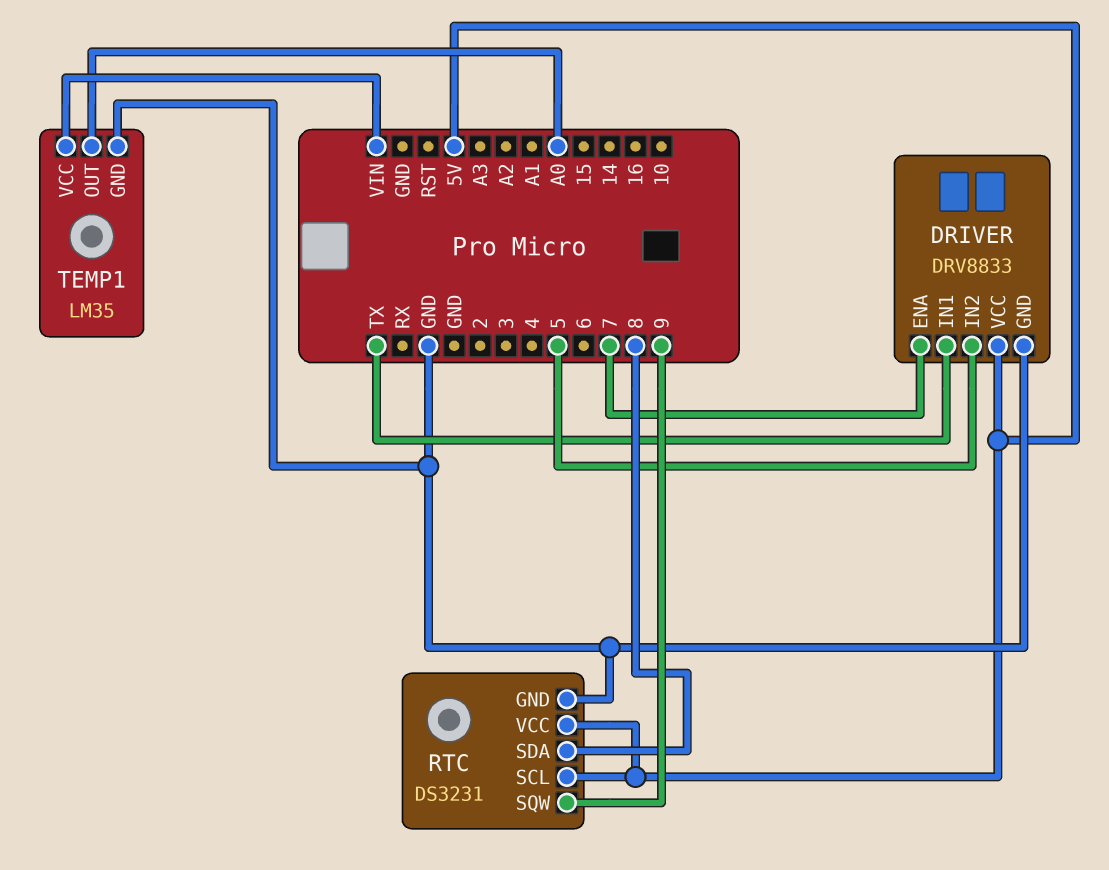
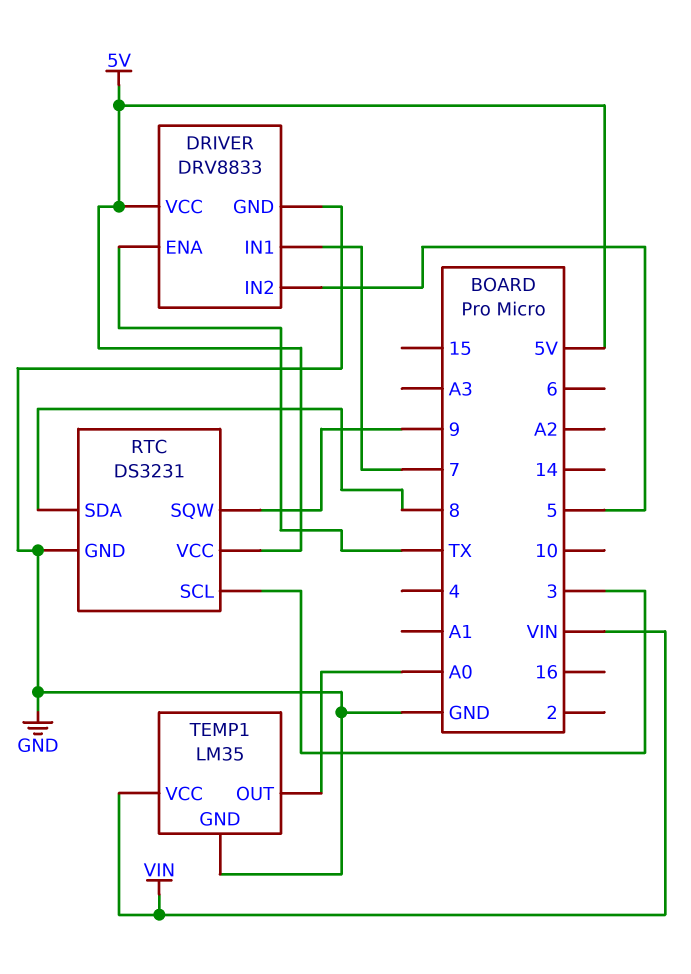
DRIVER pin ENA: 7 -> TX
DRIVER pin IN1: TX -> 7
RTC pin SCL: 5V -> 3

